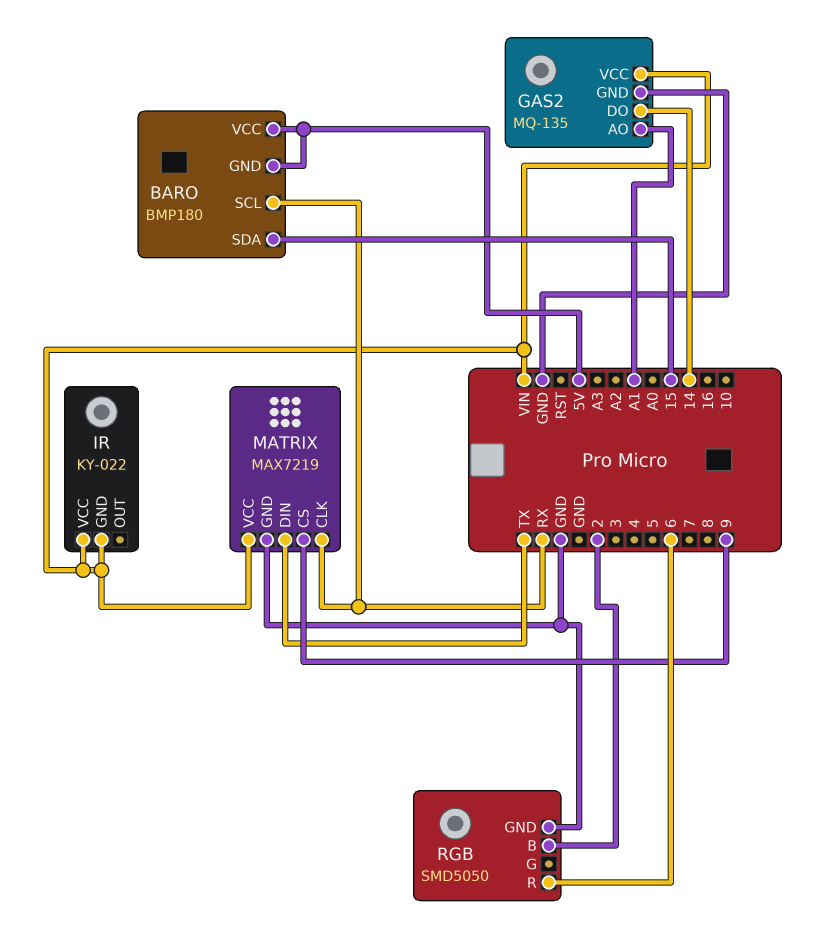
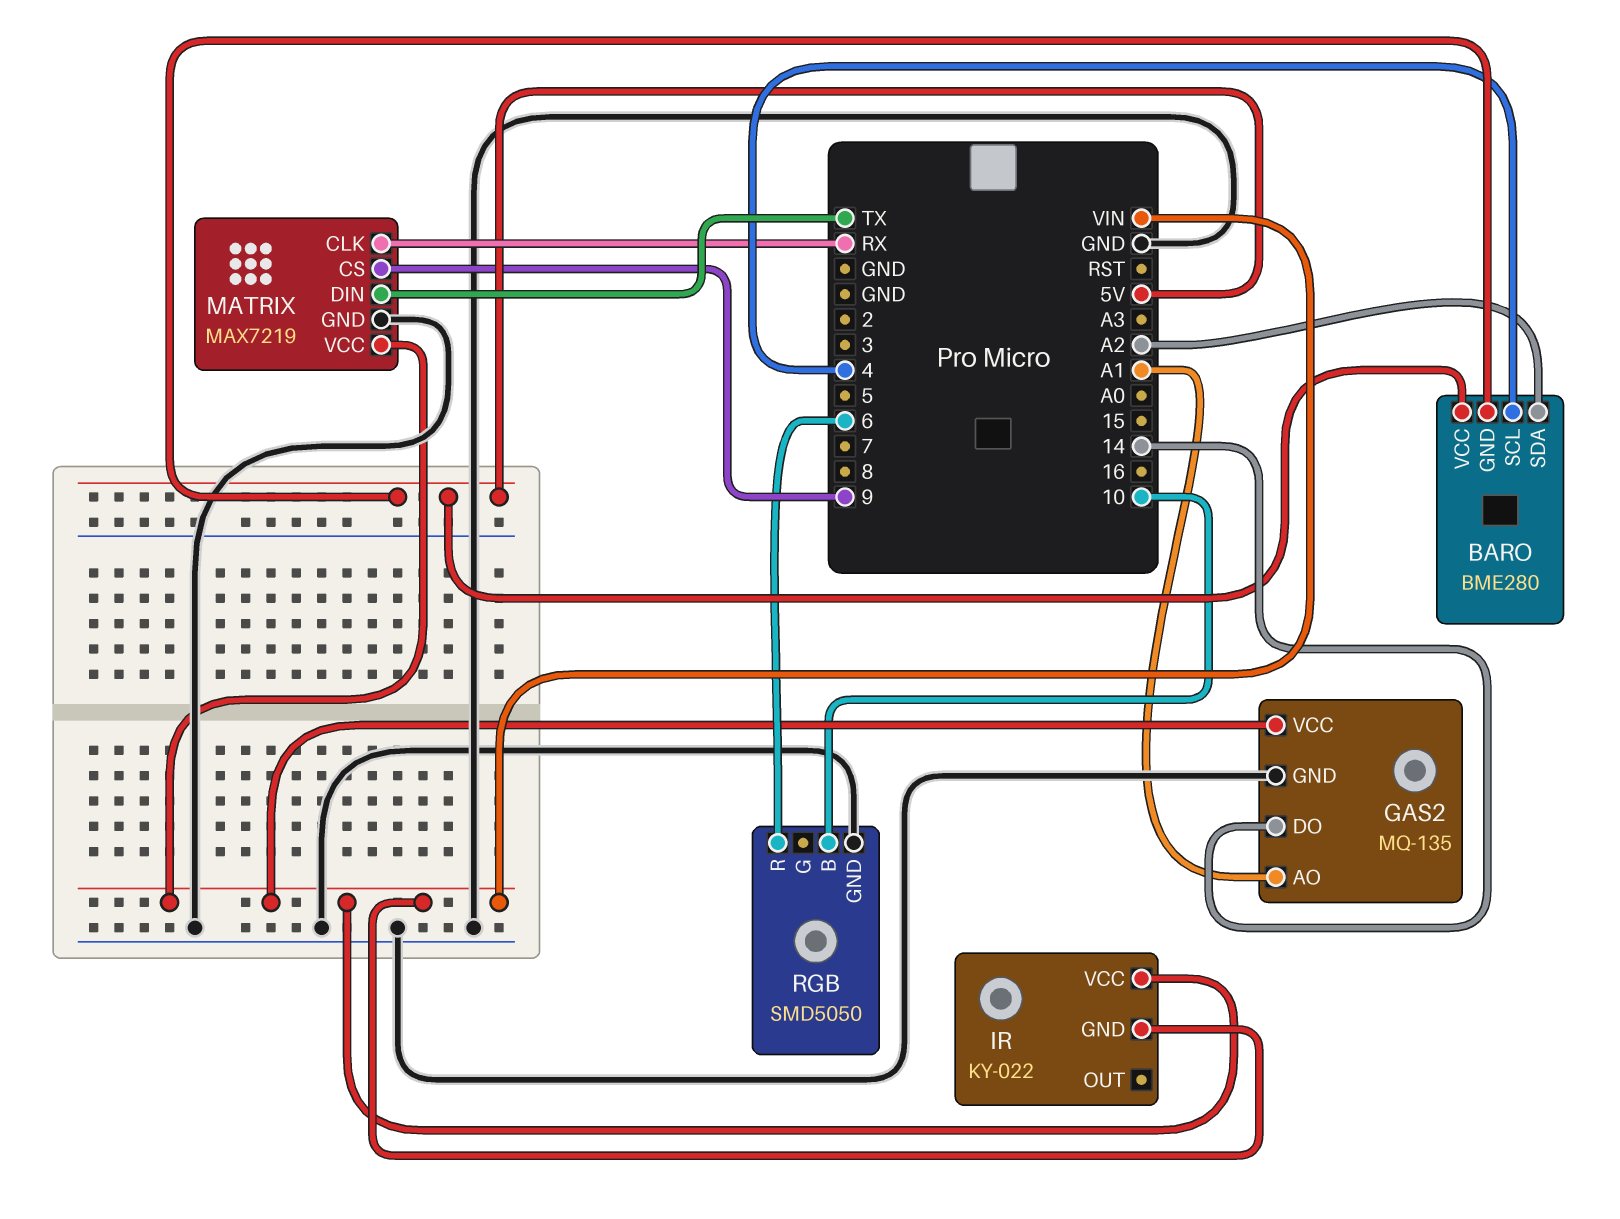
BARO: BMP180 -> BME280
BARO pin SCL: RX -> 4
BARO pin SDA: 15 -> A2
RGB pin B: 2 -> 10

